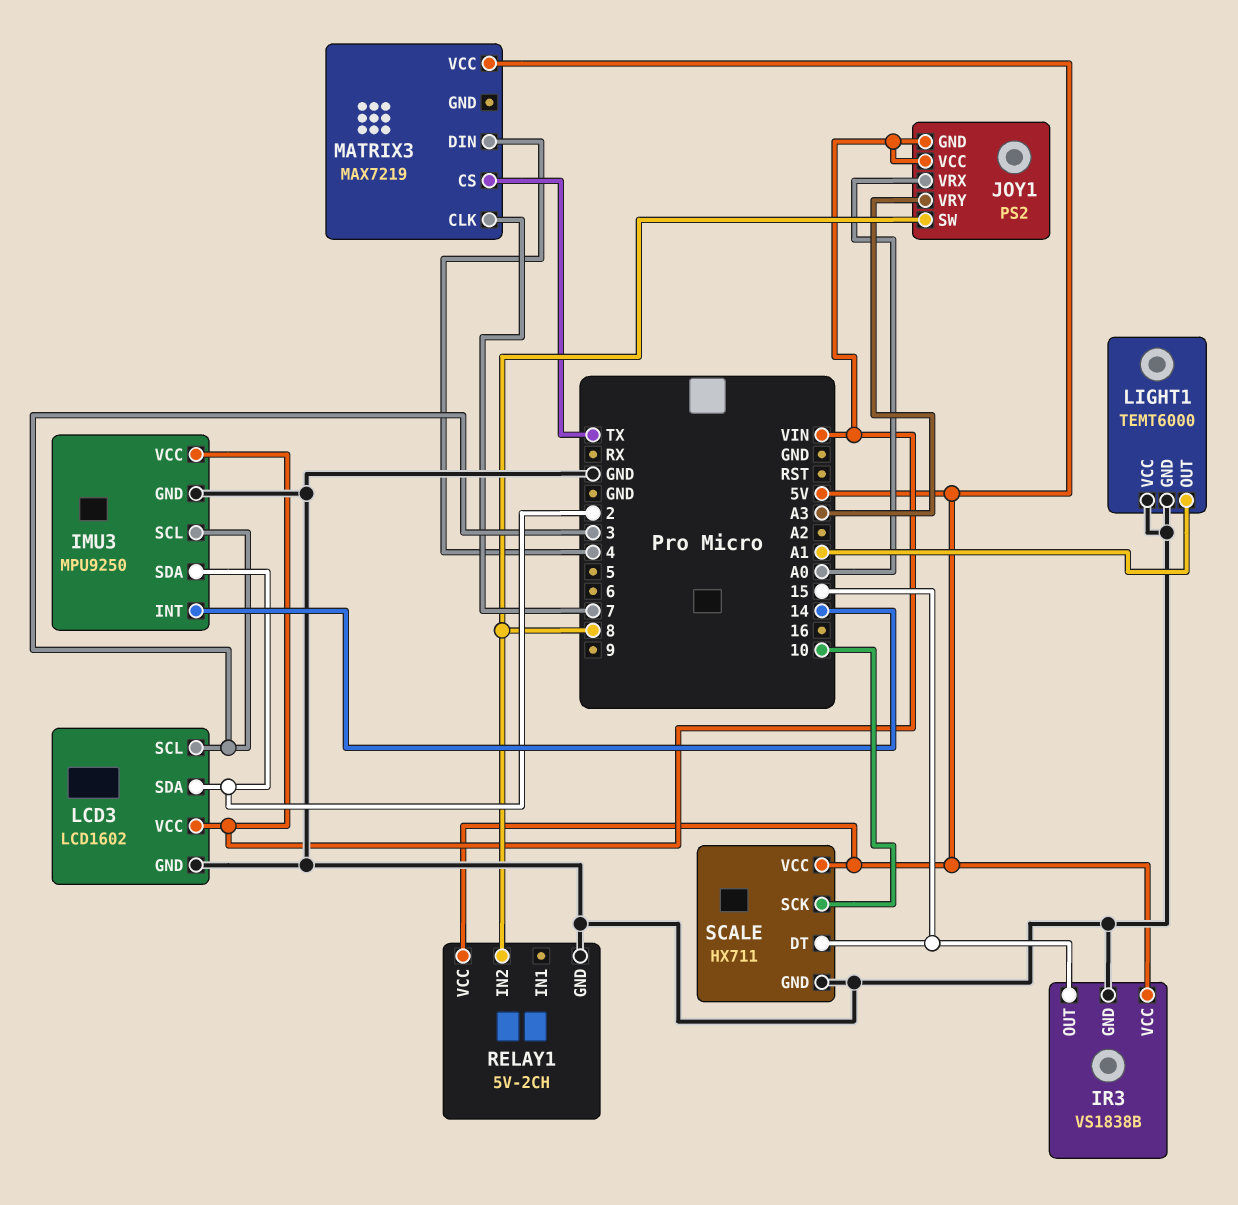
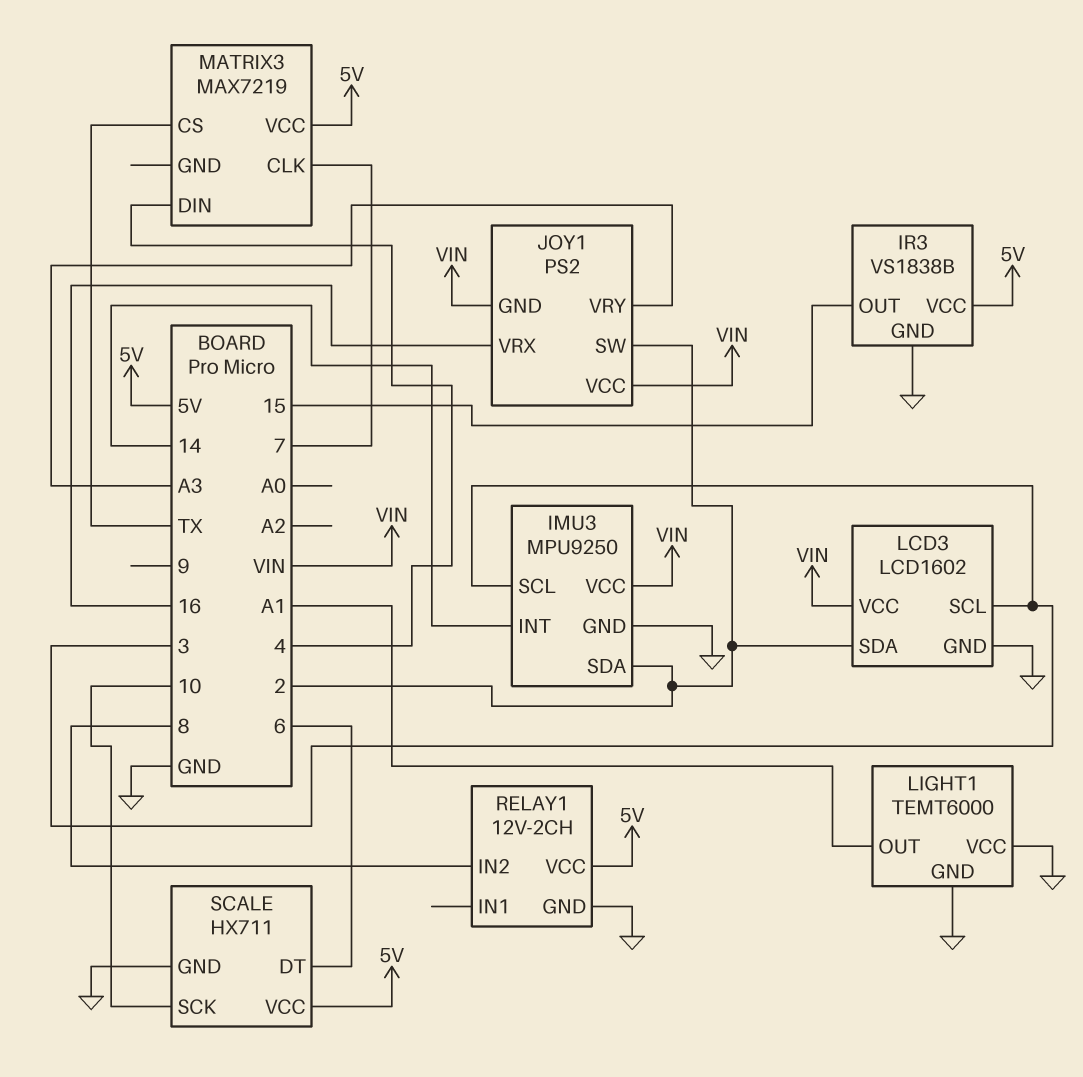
JOY1 pin SW: 8 -> 2
JOY1 pin VRX: A0 -> 16
RELAY1: 5V-2CH -> 12V-2CH
SCALE pin DT: 15 -> 6

